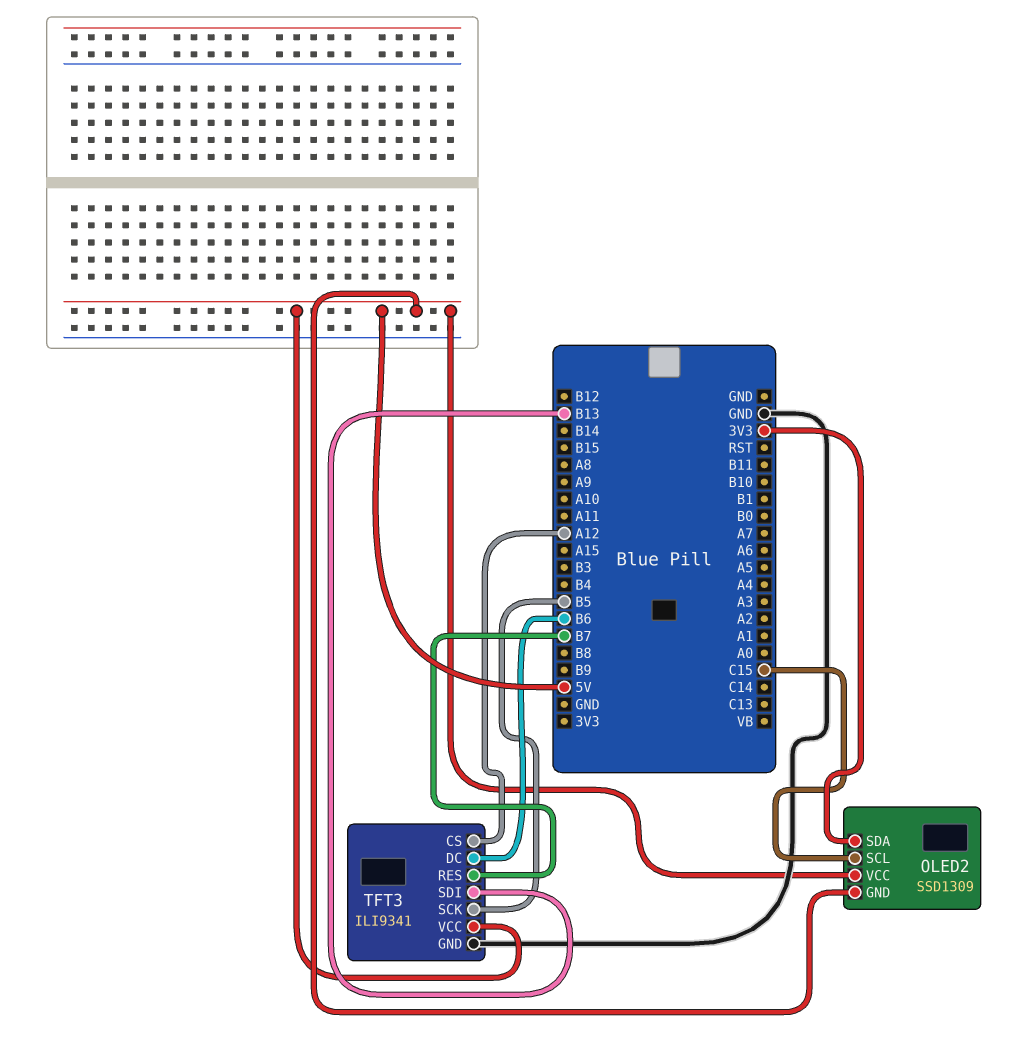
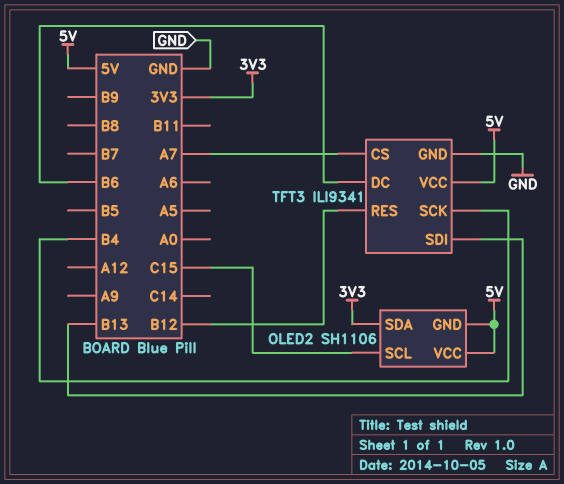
OLED2: SSD1309 -> SH1106
TFT3 pin CS: A12 -> A7
TFT3 pin RES: B7 -> B12
TFT3 pin SCK: B5 -> B4

